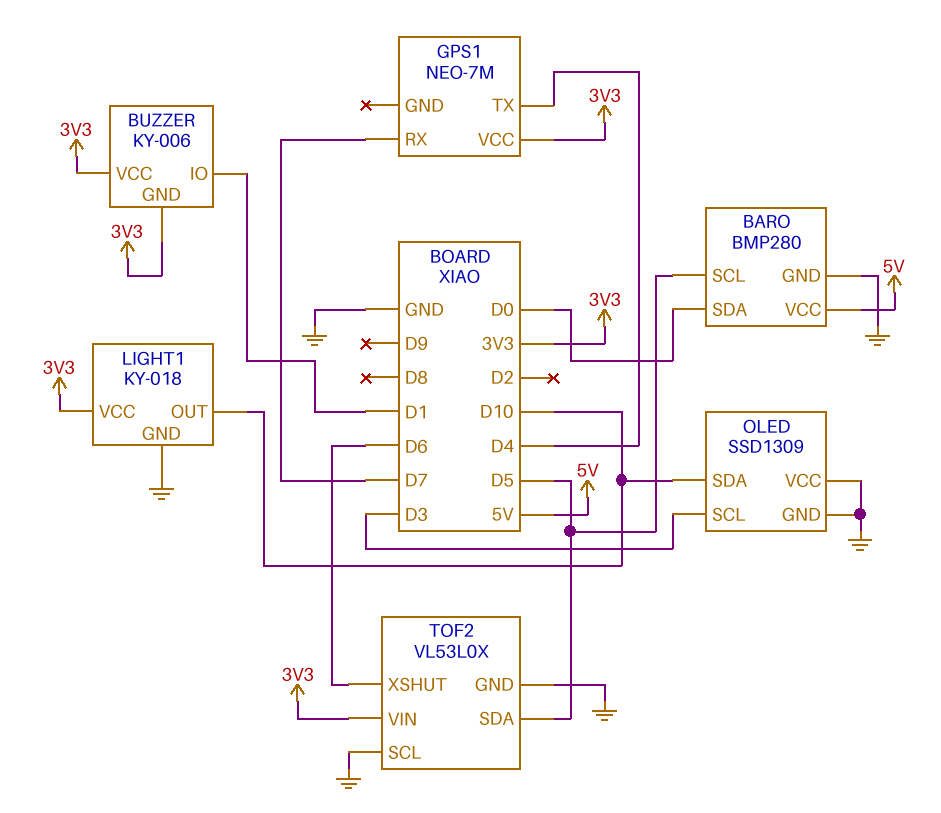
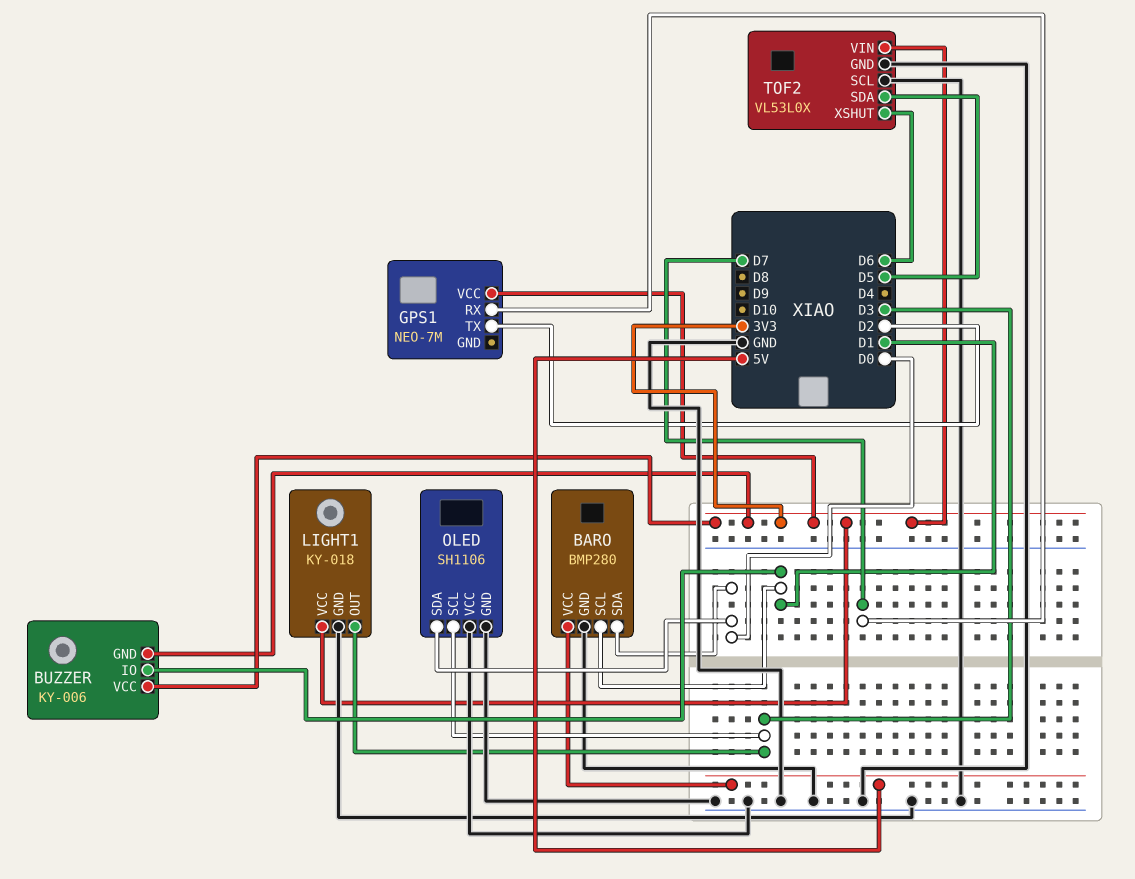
BARO pin SCL: D5 -> D1
GPS1 pin TX: D4 -> D2
LIGHT1 pin OUT: D10 -> D3
OLED: SSD1309 -> SH1106
OLED pin SDA: D10 -> D0

